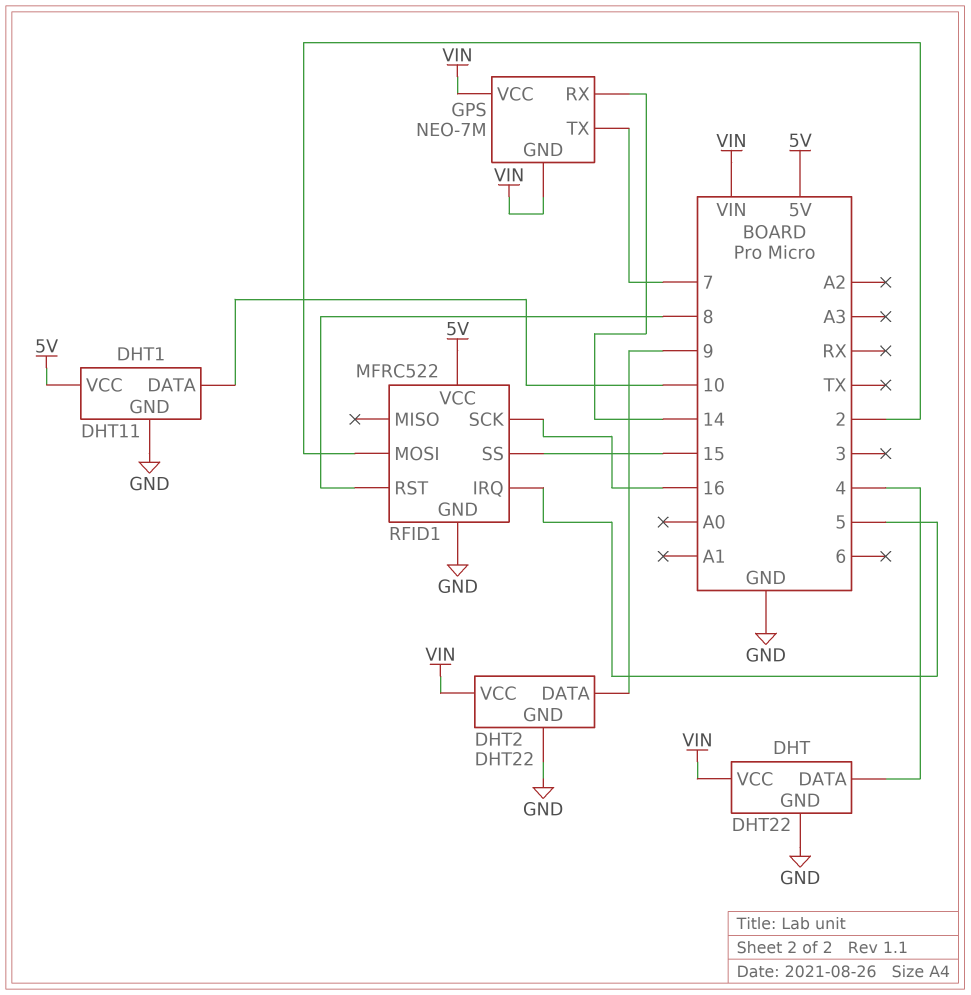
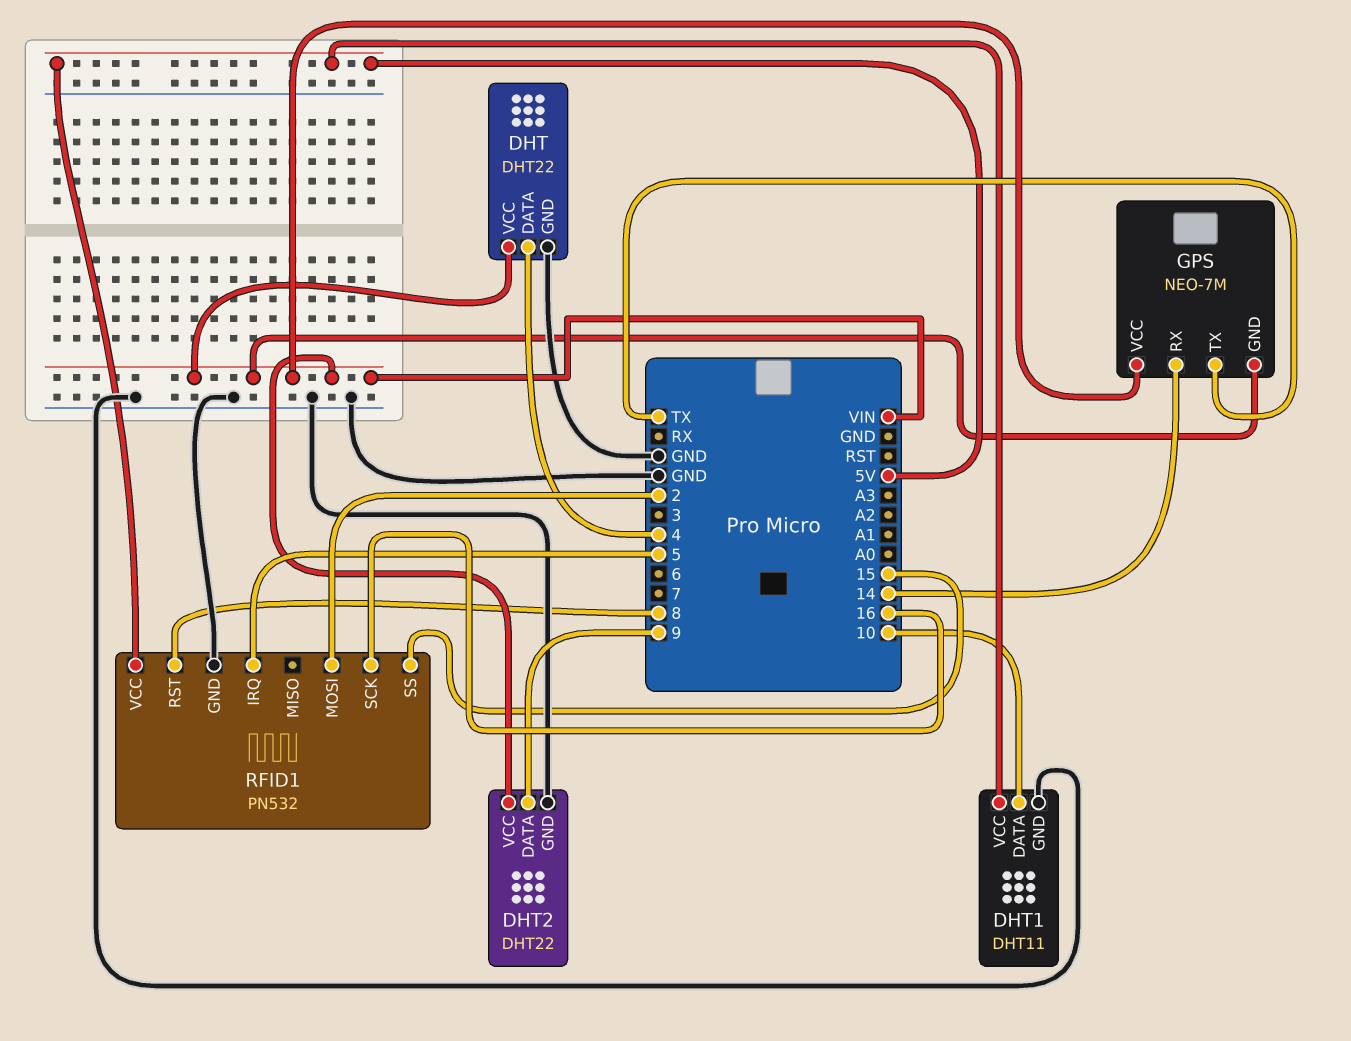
GPS pin TX: 7 -> TX
RFID1: MFRC522 -> PN532

